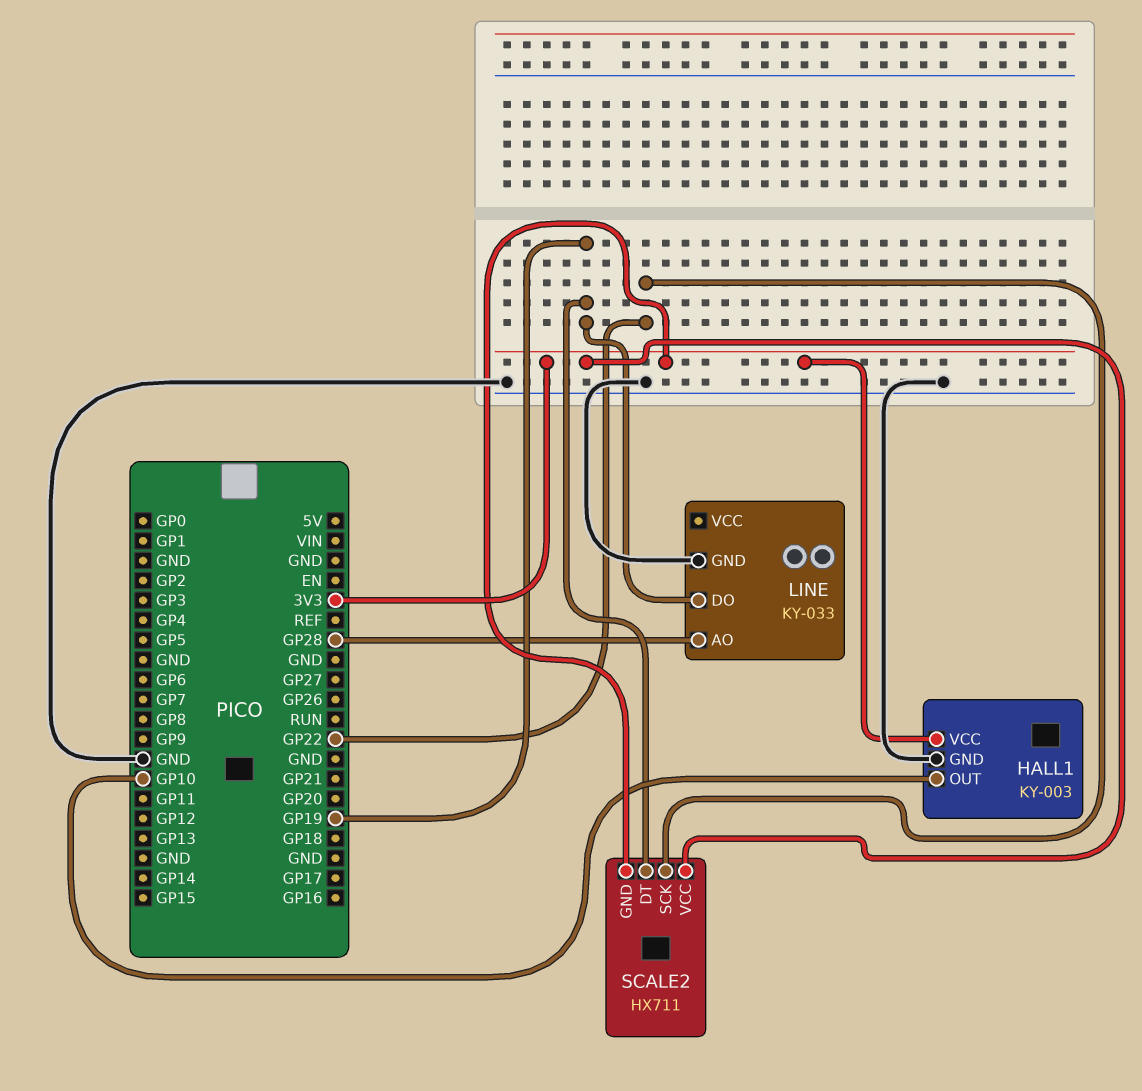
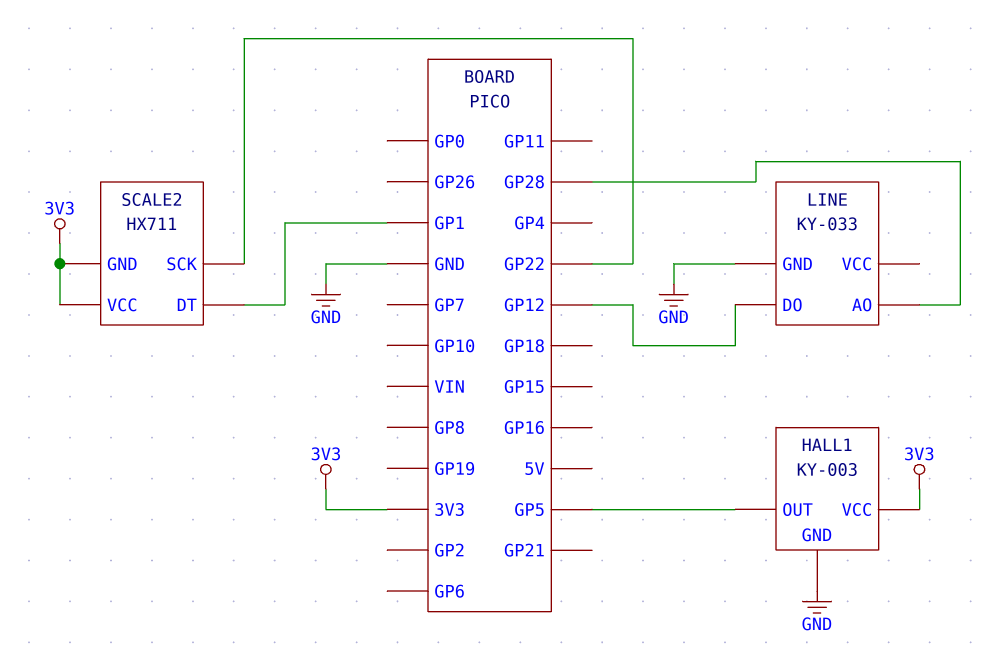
HALL1 pin OUT: GP10 -> GP5
LINE pin DO: GP19 -> GP12
SCALE2 pin DT: GP19 -> GP1

